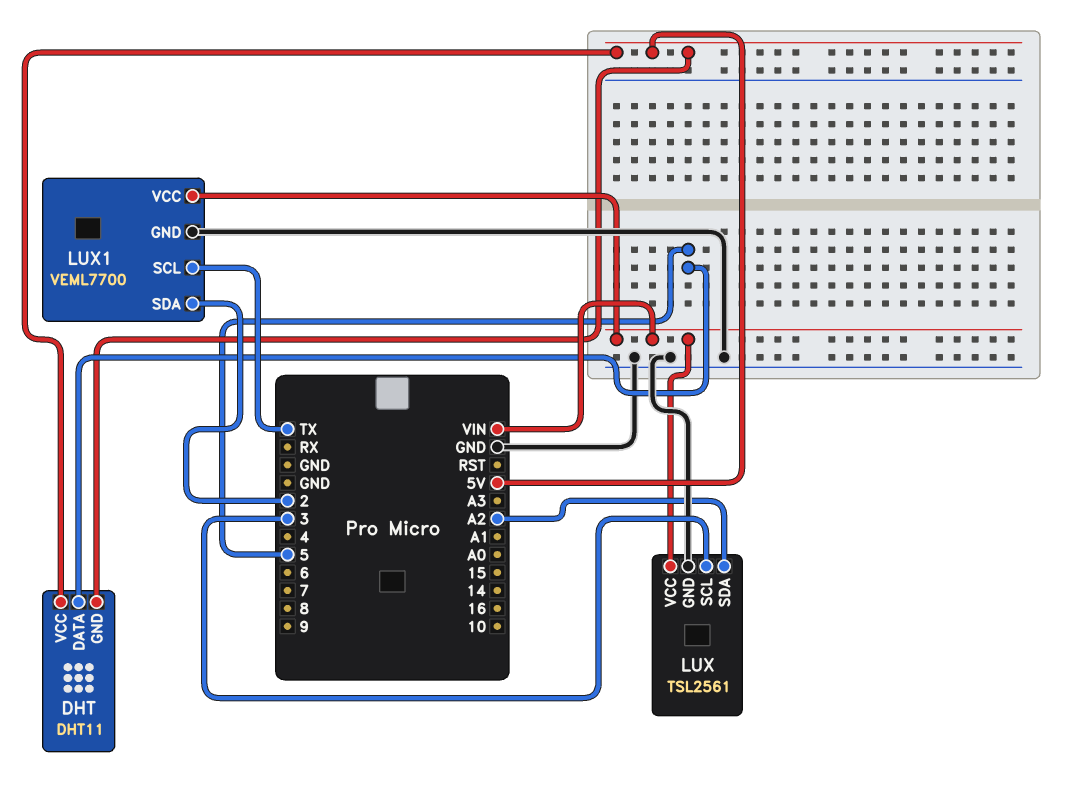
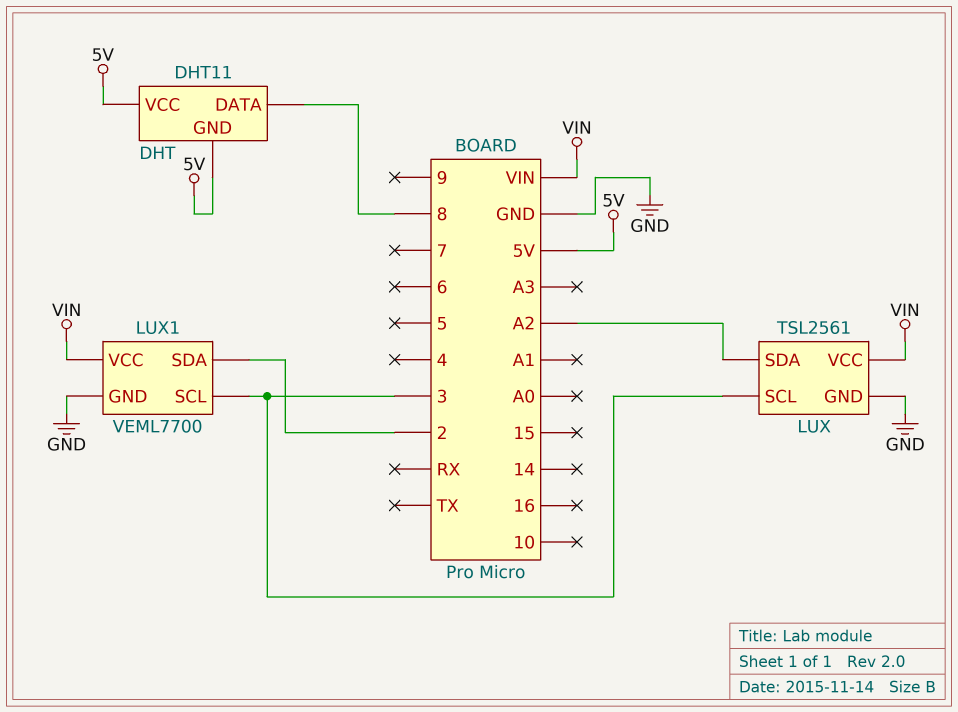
DHT pin DATA: 5 -> 8
LUX1 pin SCL: TX -> 3

